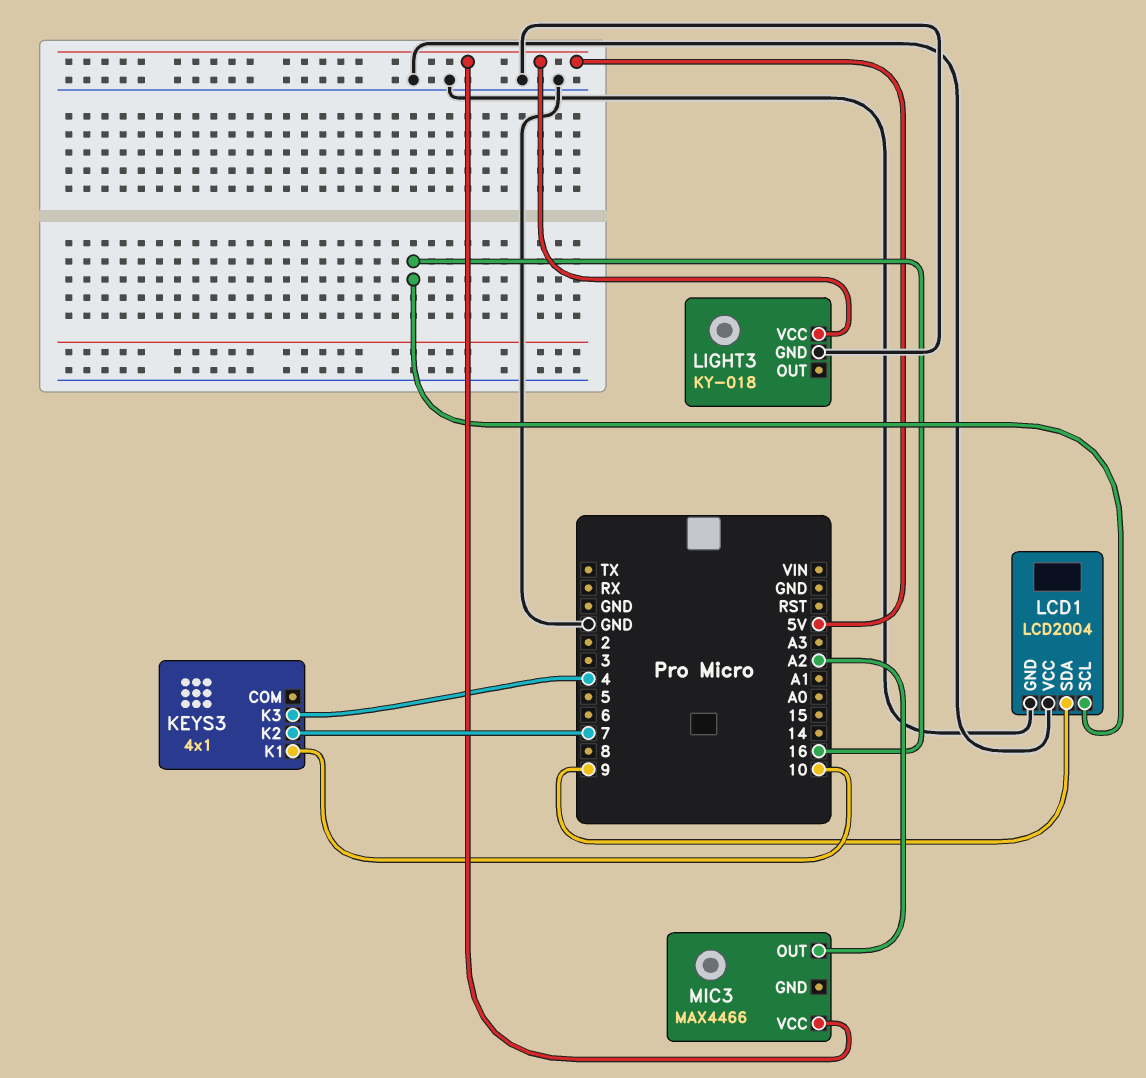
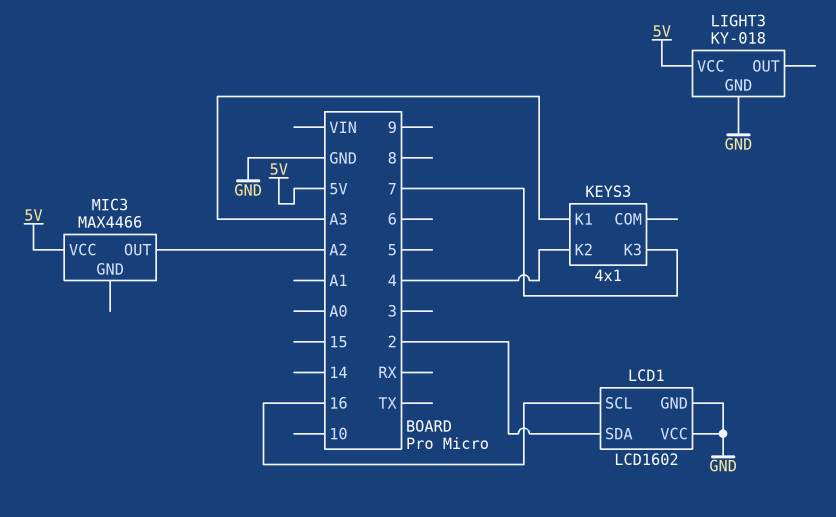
KEYS3 pin K1: 10 -> A3
KEYS3 pin K2: 7 -> 4
KEYS3 pin K3: 4 -> 7
LCD1: LCD2004 -> LCD1602
LCD1 pin SDA: 9 -> 2

